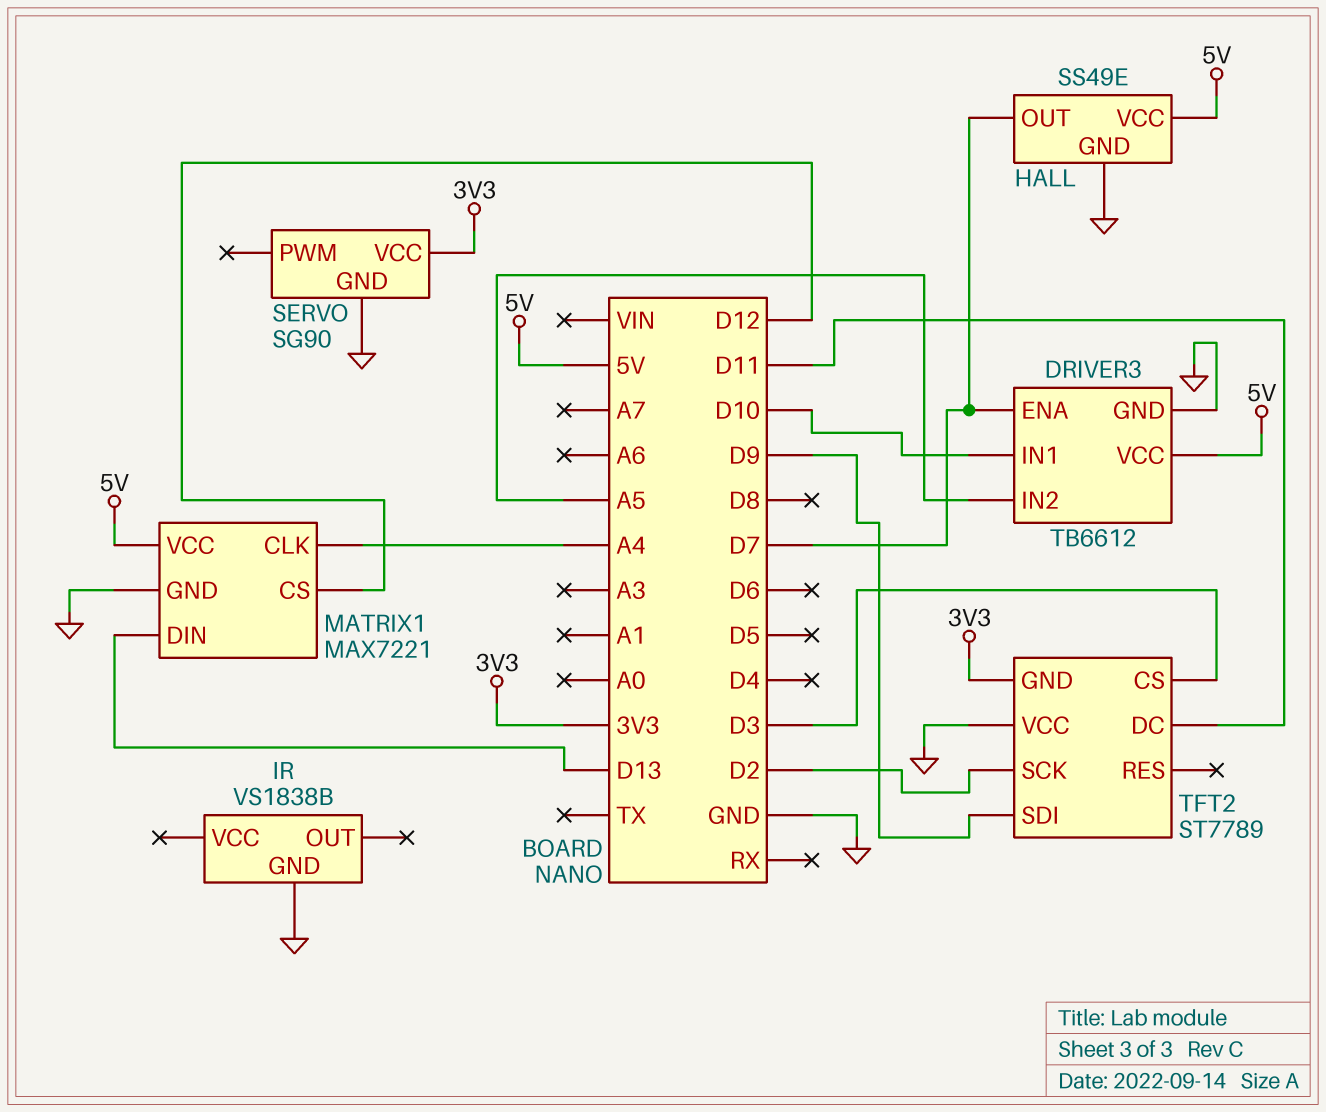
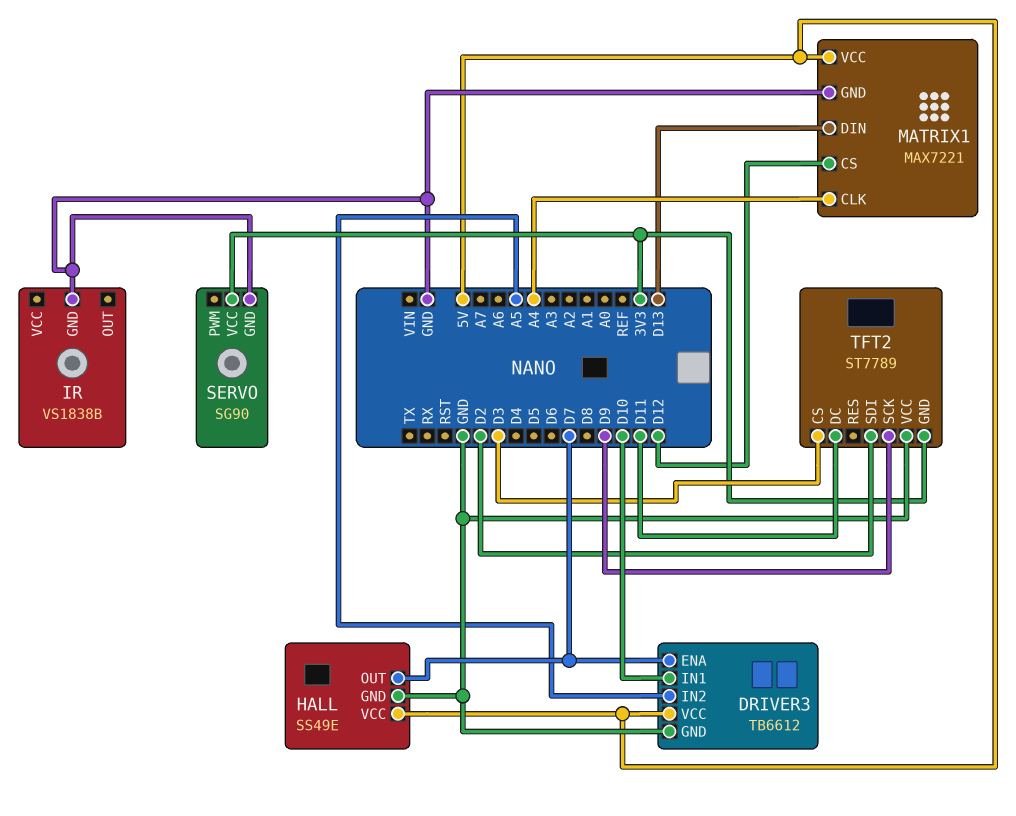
TFT2 pin SCK: D2 -> D9
TFT2 pin SDI: D9 -> D2

